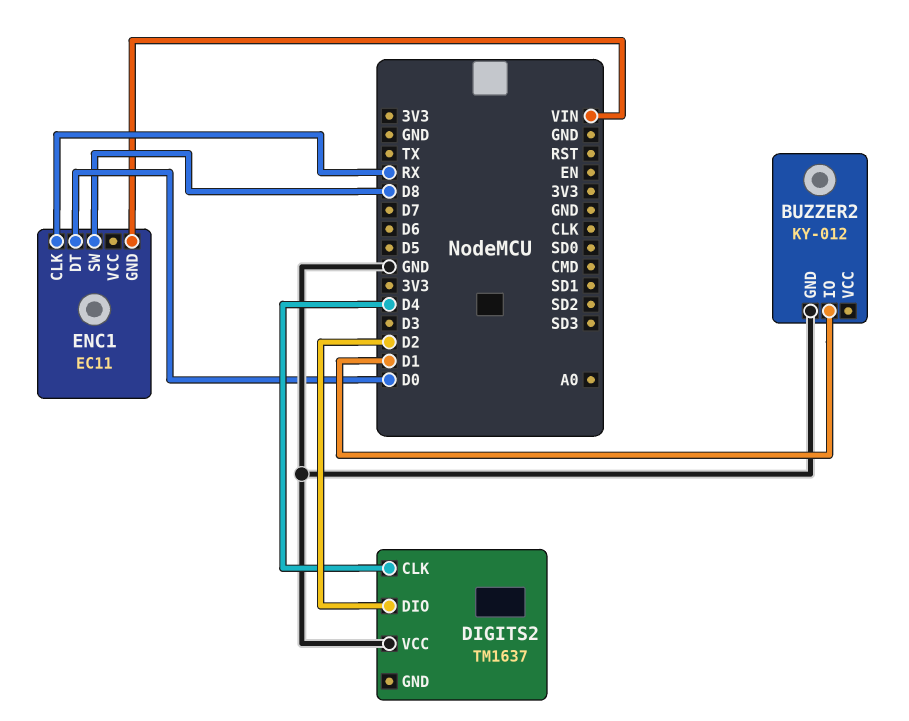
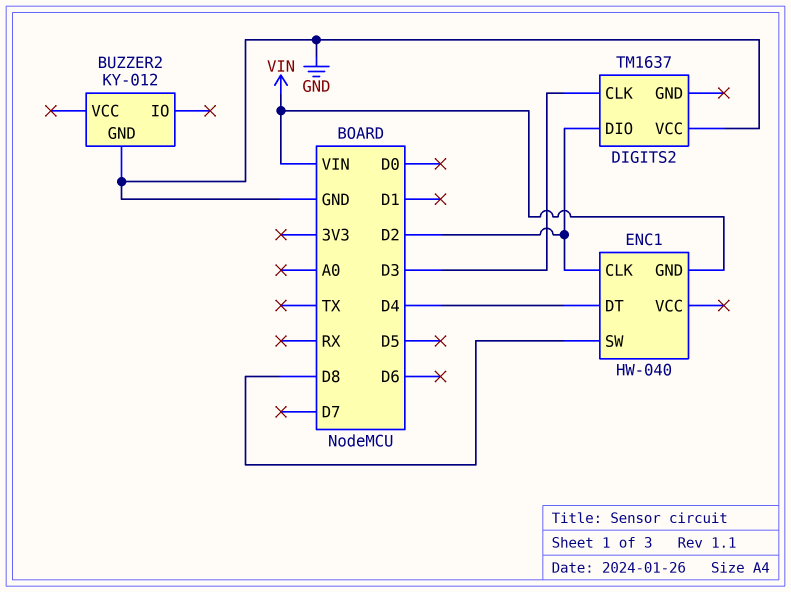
BUZZER2 pin IO: D1 -> none
DIGITS2 pin CLK: D4 -> D3
ENC1: EC11 -> HW-040
ENC1 pin CLK: RX -> D2
ENC1 pin DT: D0 -> D4

